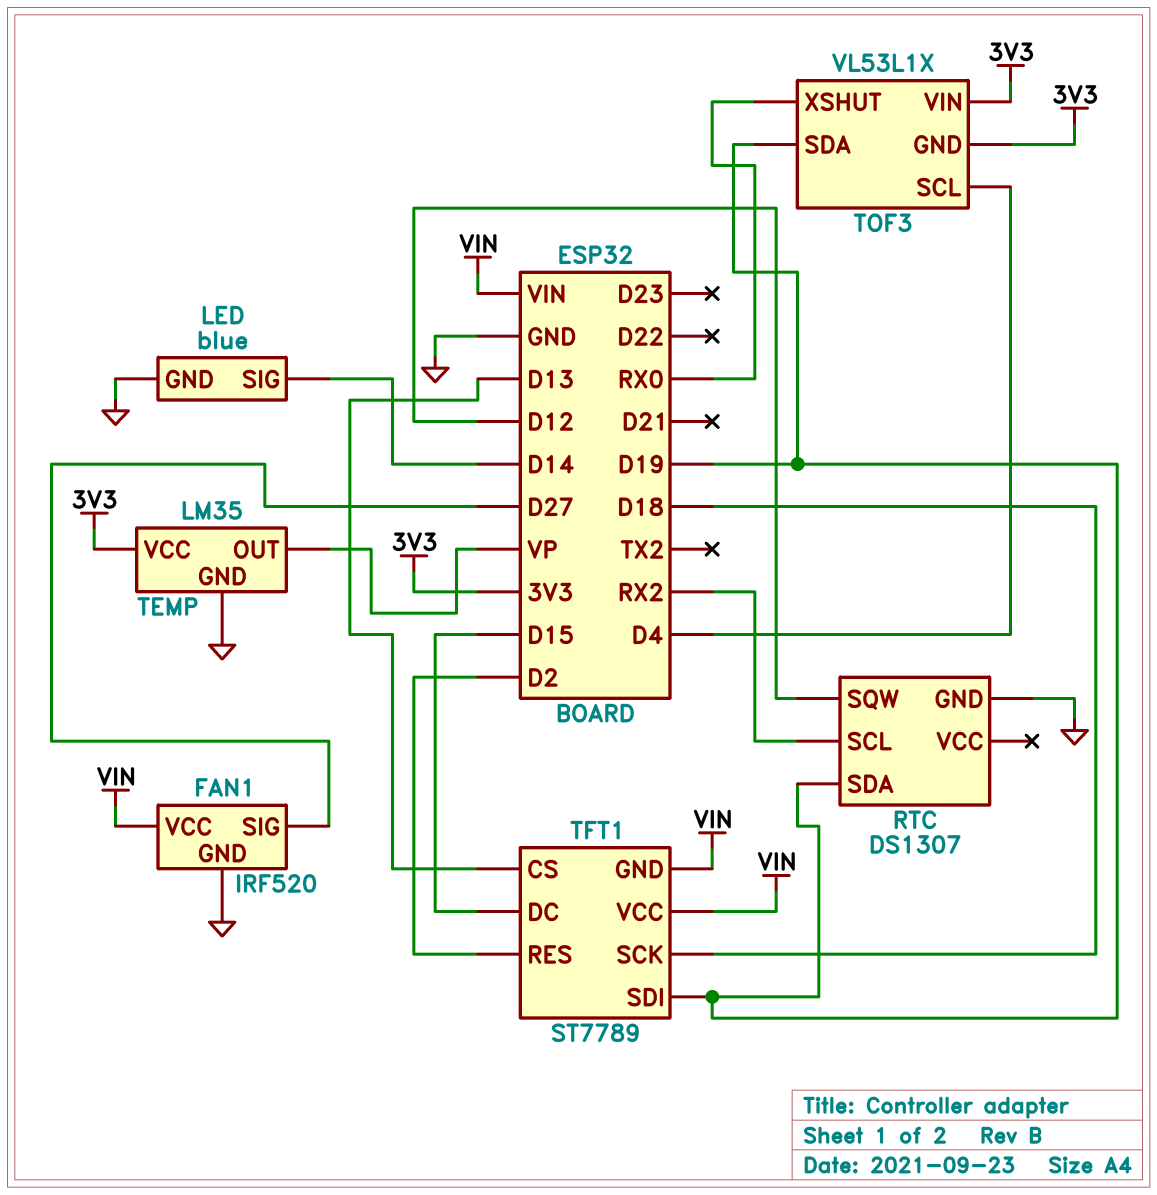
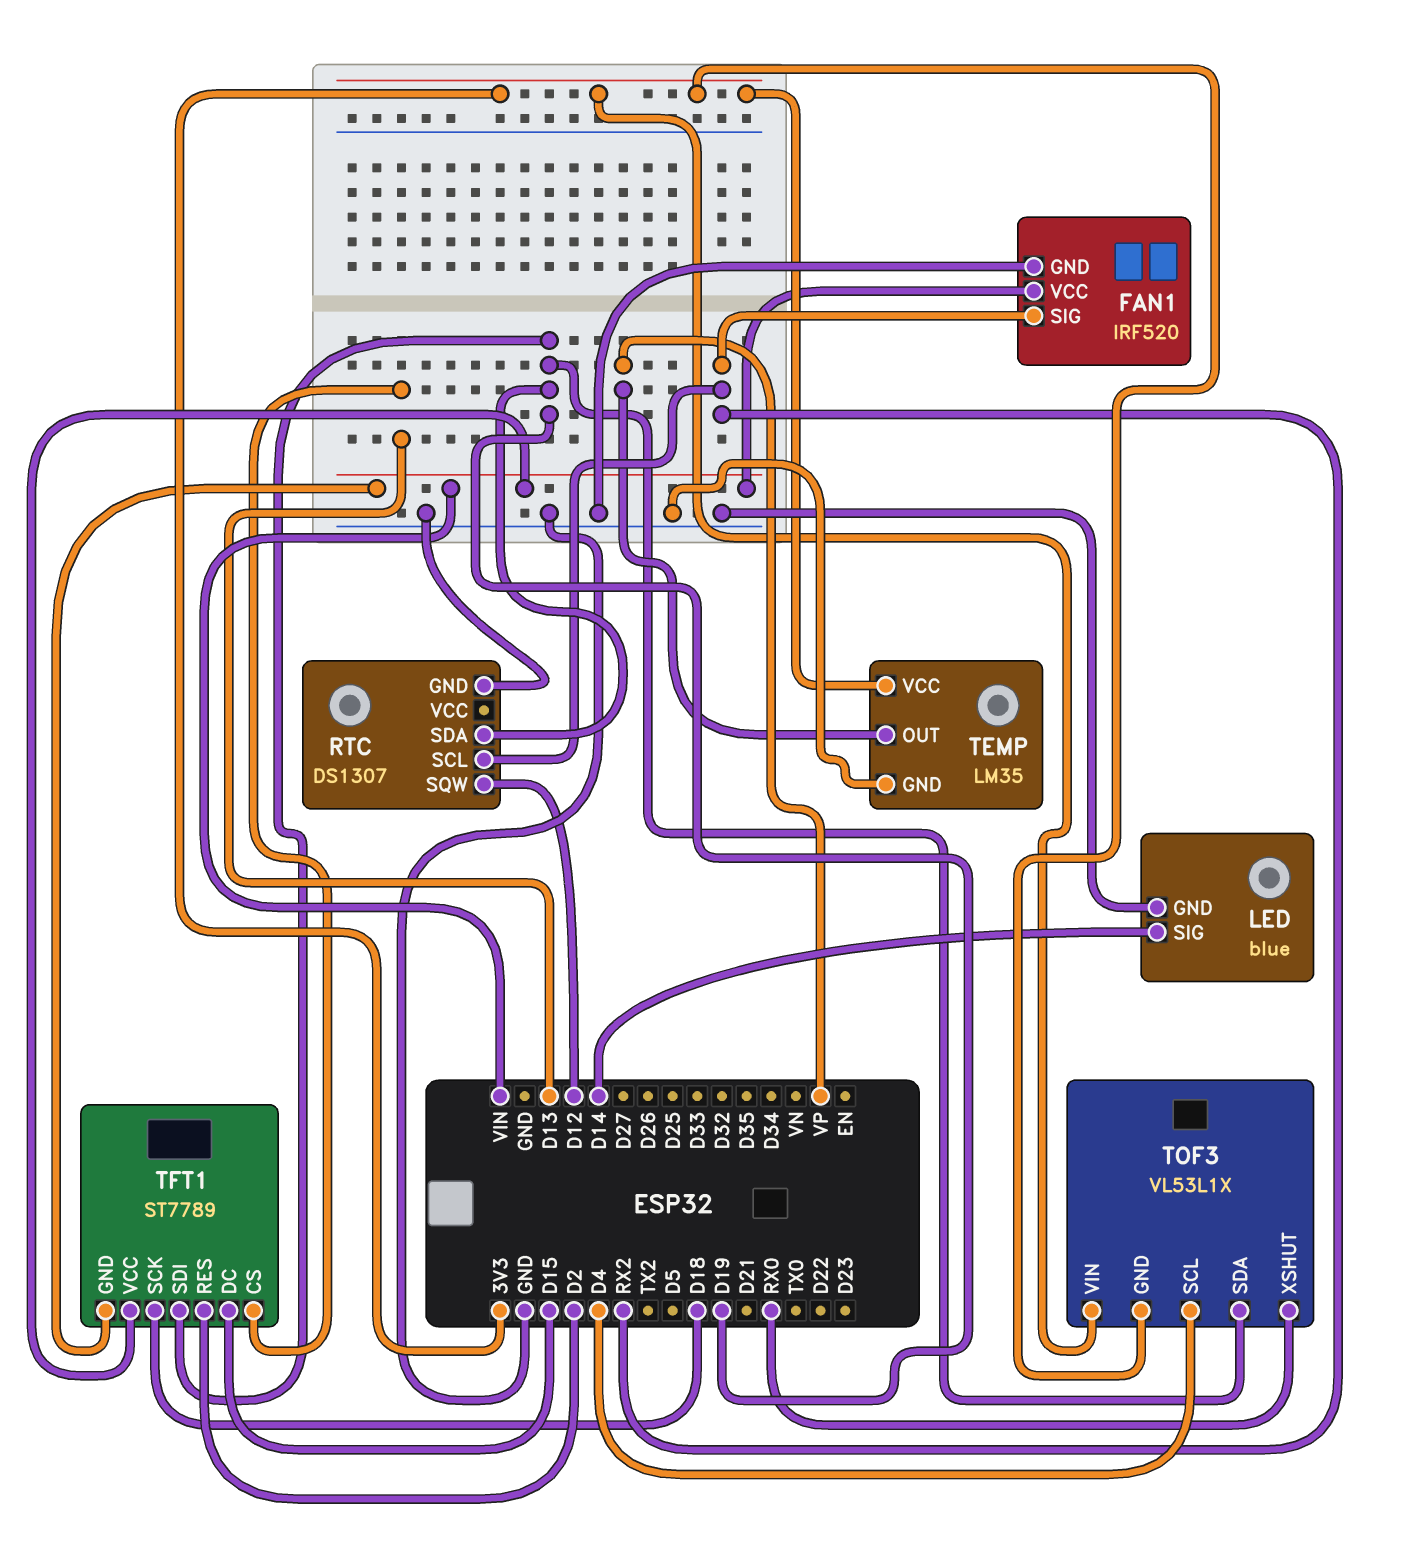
FAN1 pin SIG: D27 -> RX2

